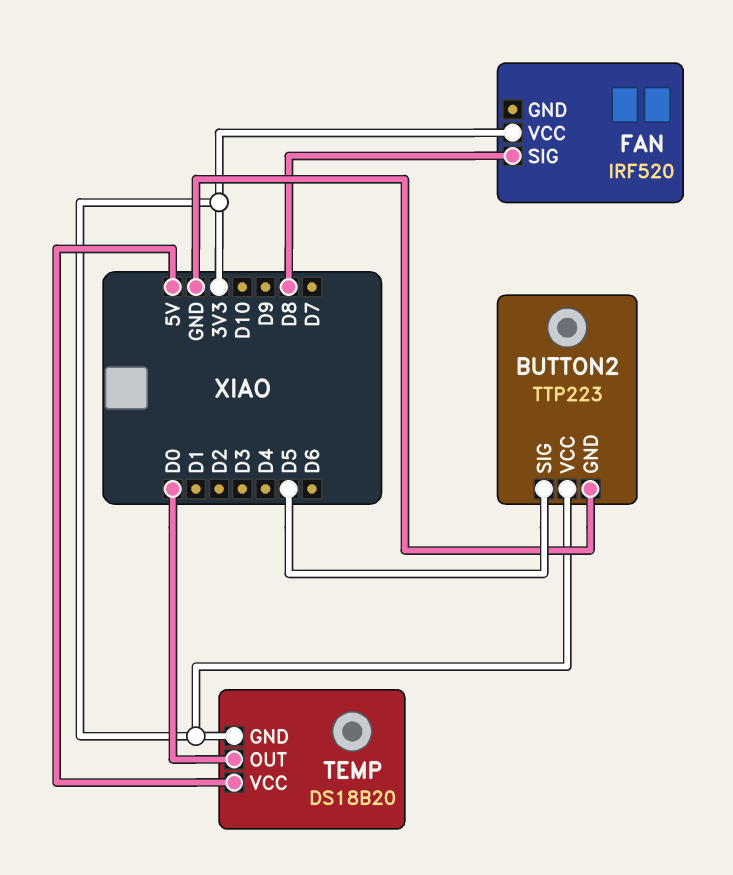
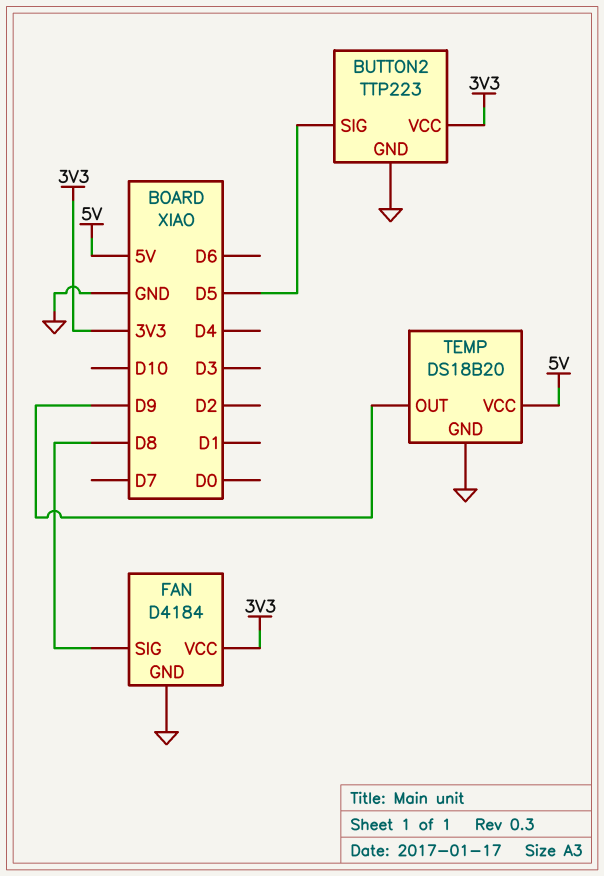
FAN: IRF520 -> D4184
FAN pin GND: none -> GND
TEMP pin GND: 3V3 -> GND
TEMP pin OUT: D0 -> D9

